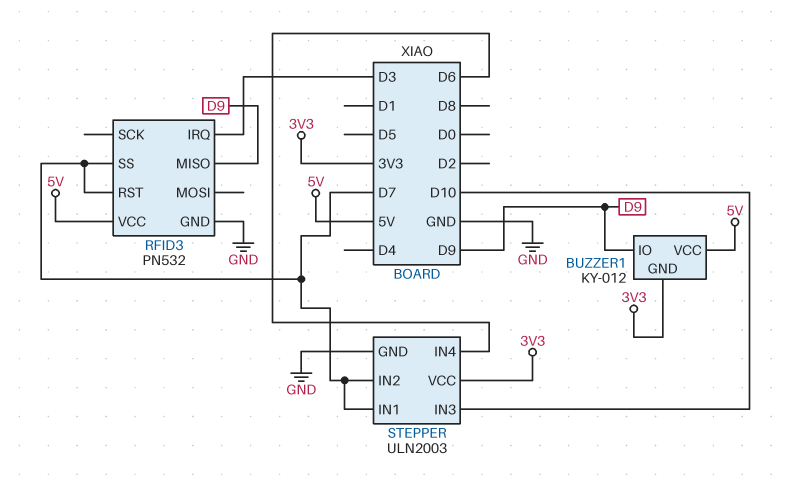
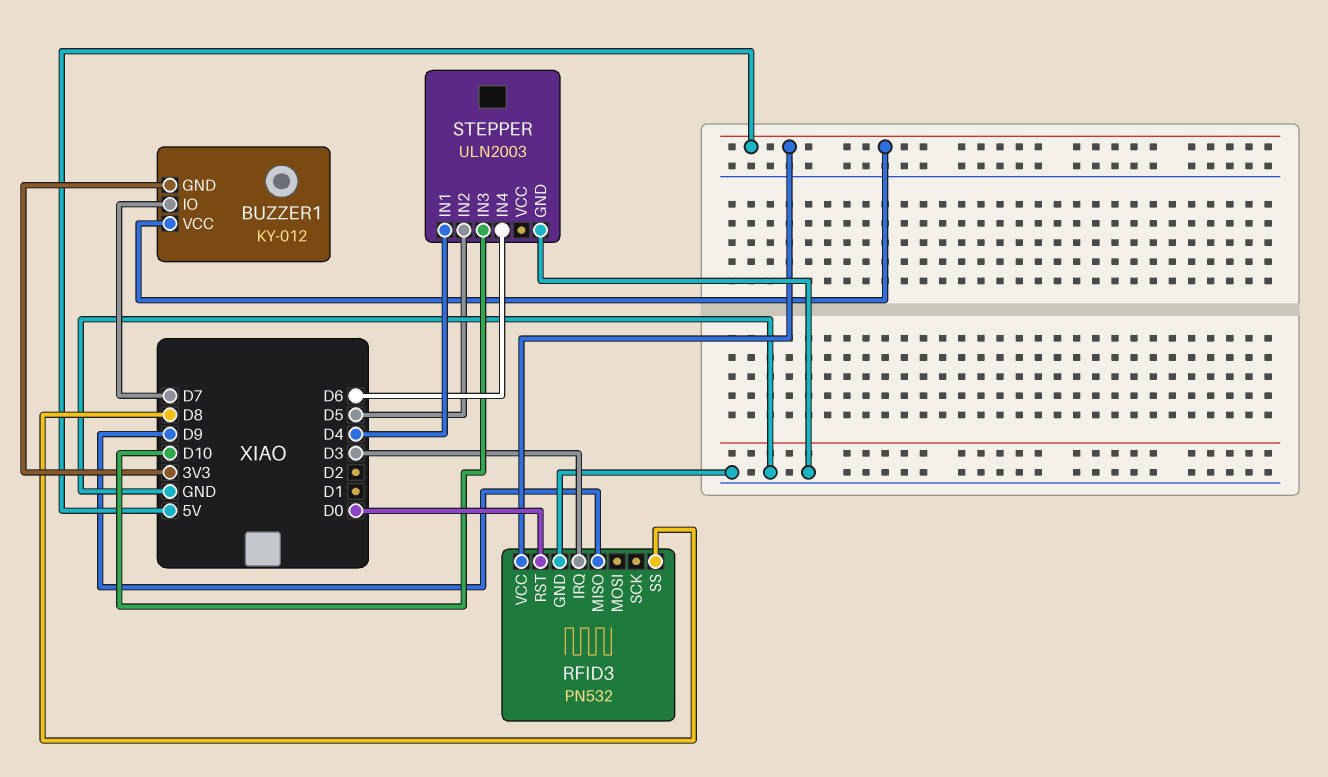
BUZZER1 pin IO: D9 -> D7
RFID3 pin RST: D7 -> D0
RFID3 pin SS: D7 -> D8
STEPPER pin IN1: D7 -> D4
STEPPER pin IN2: D7 -> D5
STEPPER pin VCC: 3V3 -> none

